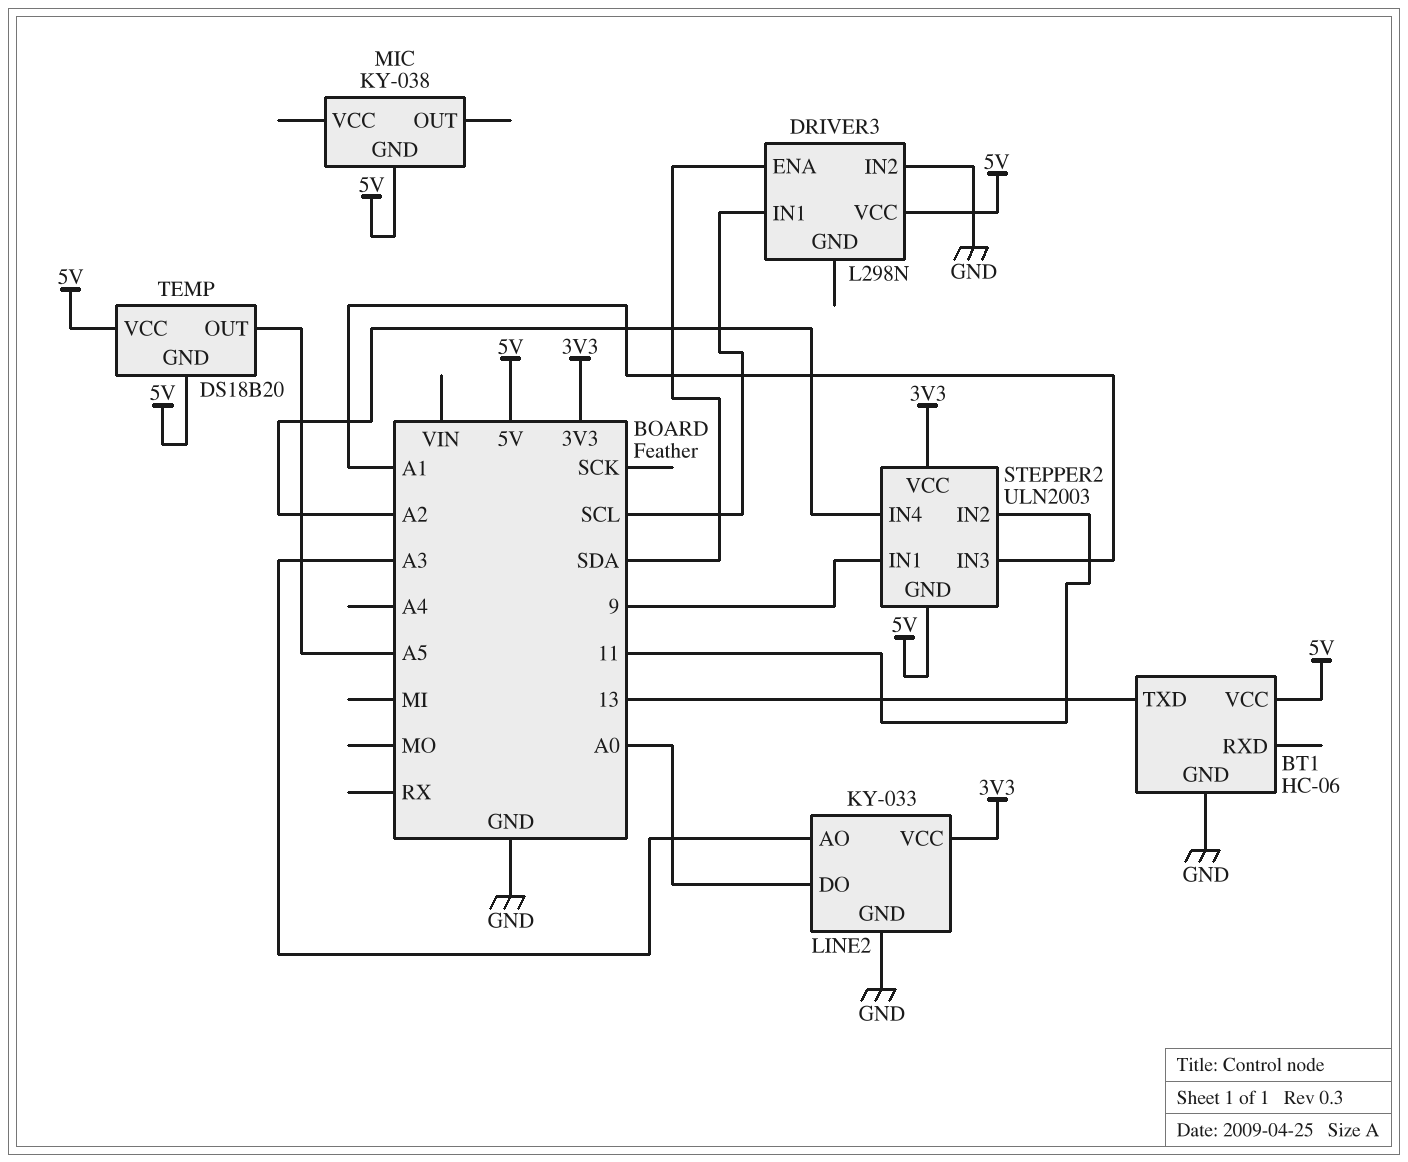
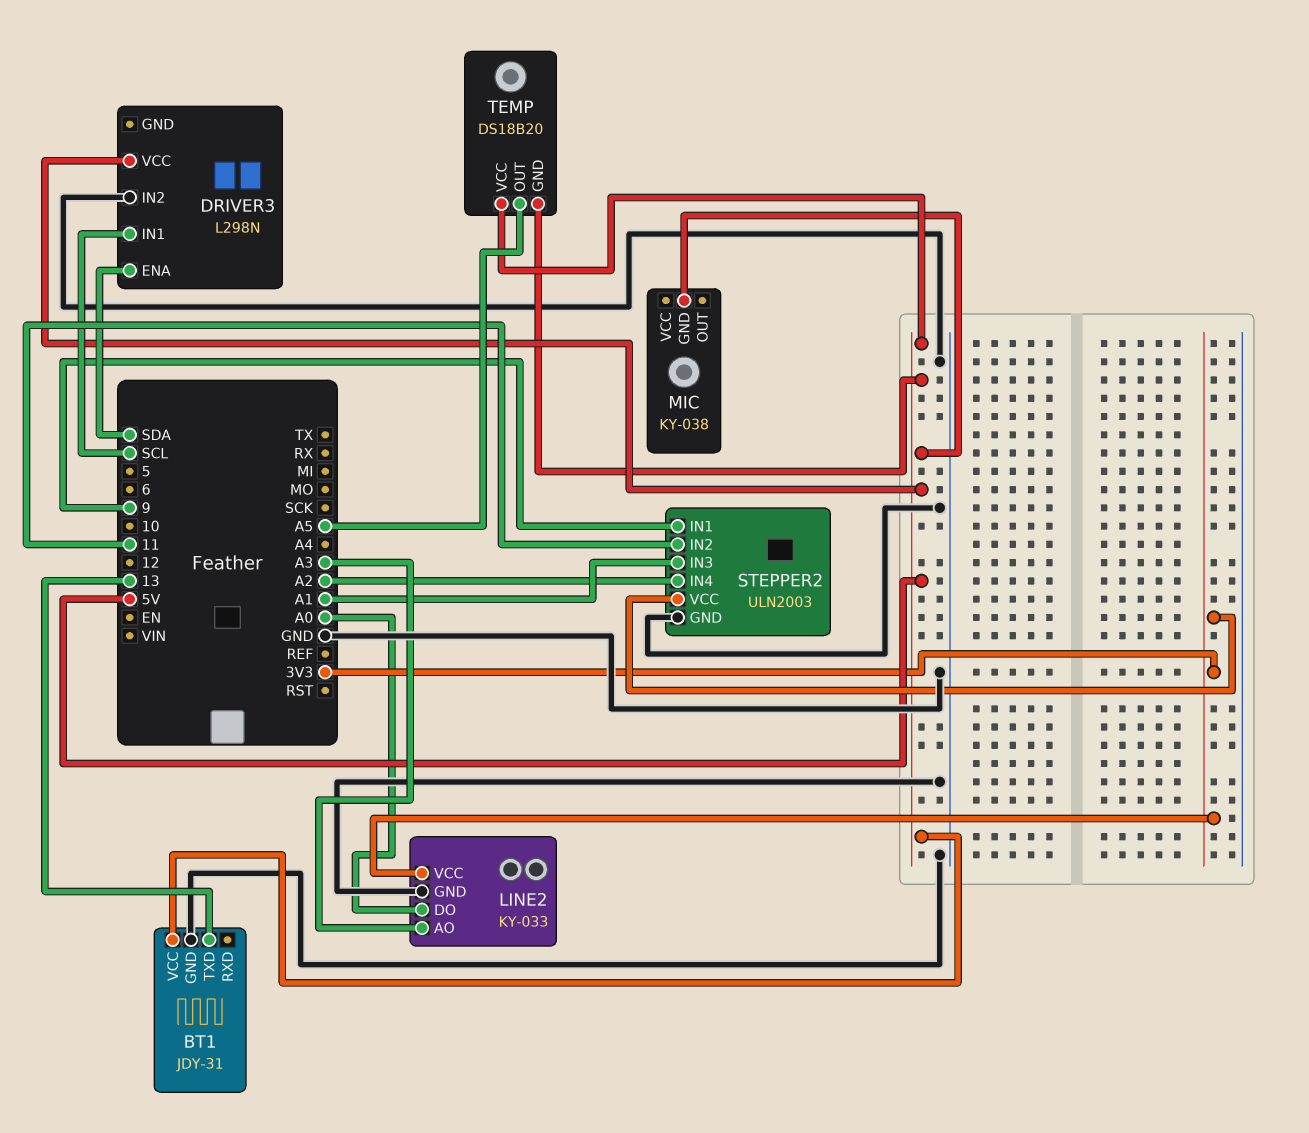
BT1: HC-06 -> JDY-31
STEPPER2 pin GND: 5V -> GND

